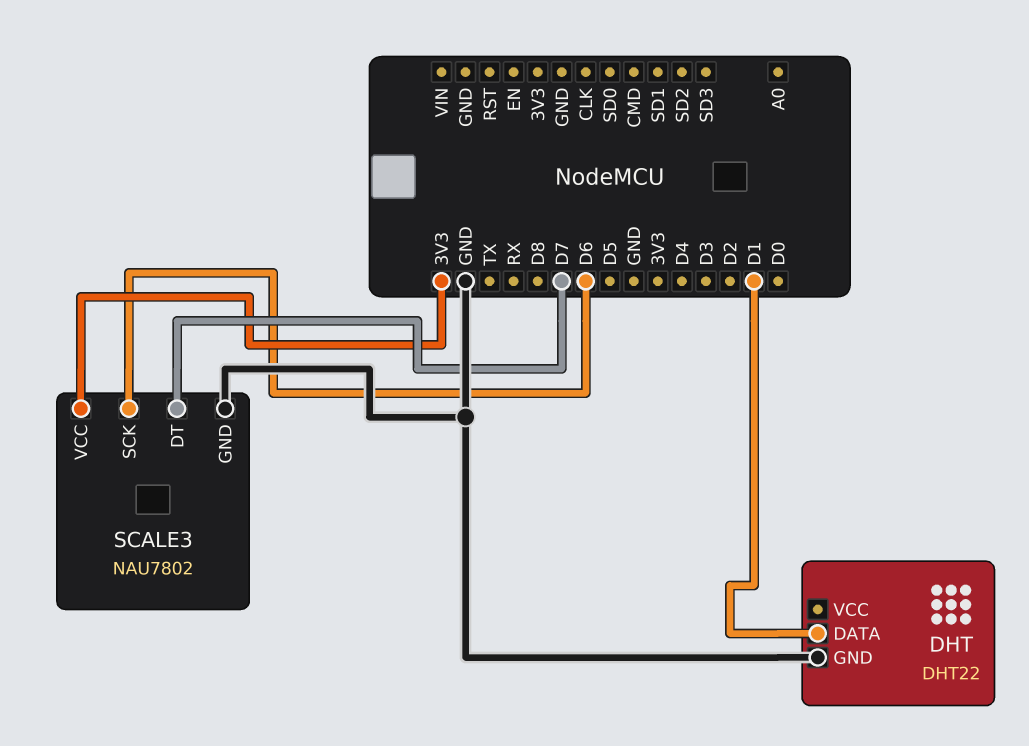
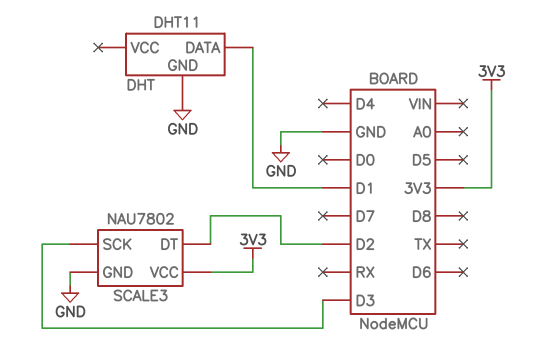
DHT: DHT22 -> DHT11
SCALE3 pin DT: D7 -> D2
SCALE3 pin SCK: D6 -> D3

